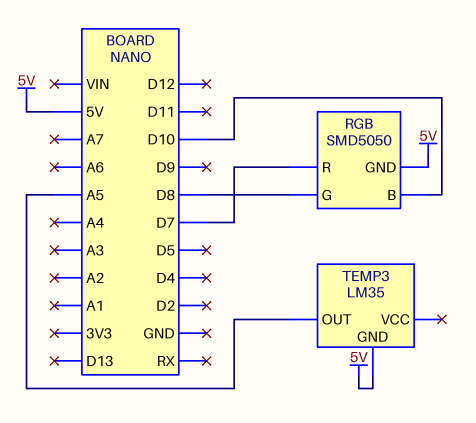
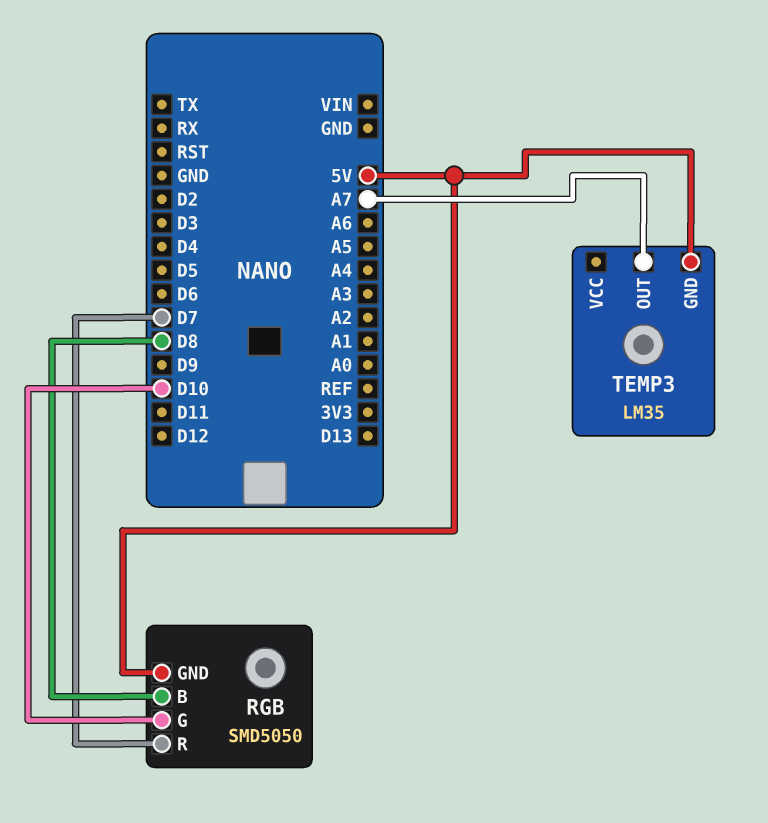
RGB pin B: D10 -> D8
RGB pin G: D8 -> D10
TEMP3 pin OUT: A5 -> A7

